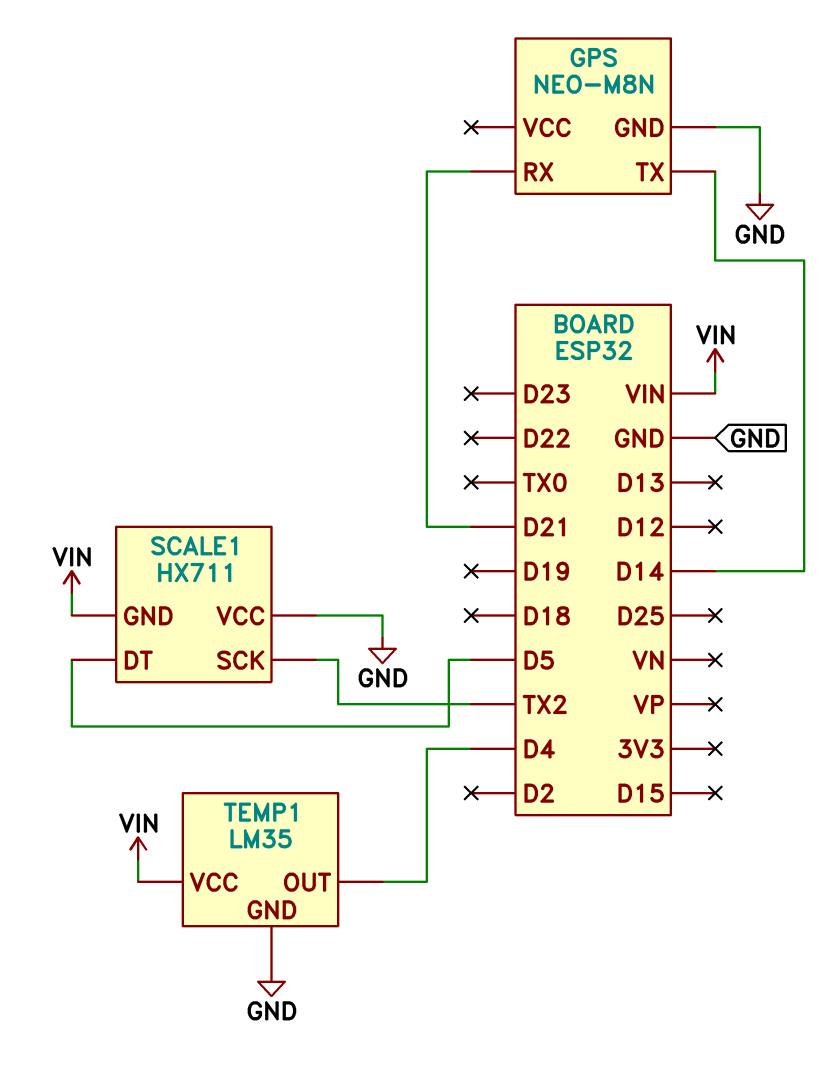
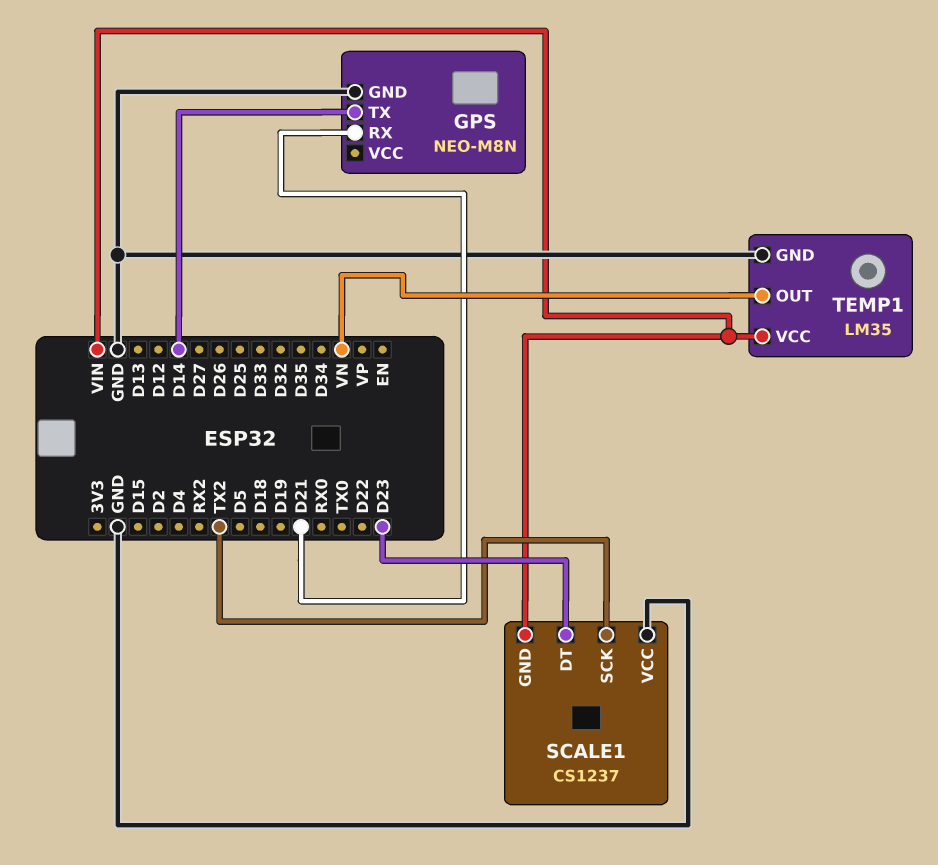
SCALE1: HX711 -> CS1237
SCALE1 pin DT: D5 -> D23
TEMP1 pin OUT: D4 -> VN

